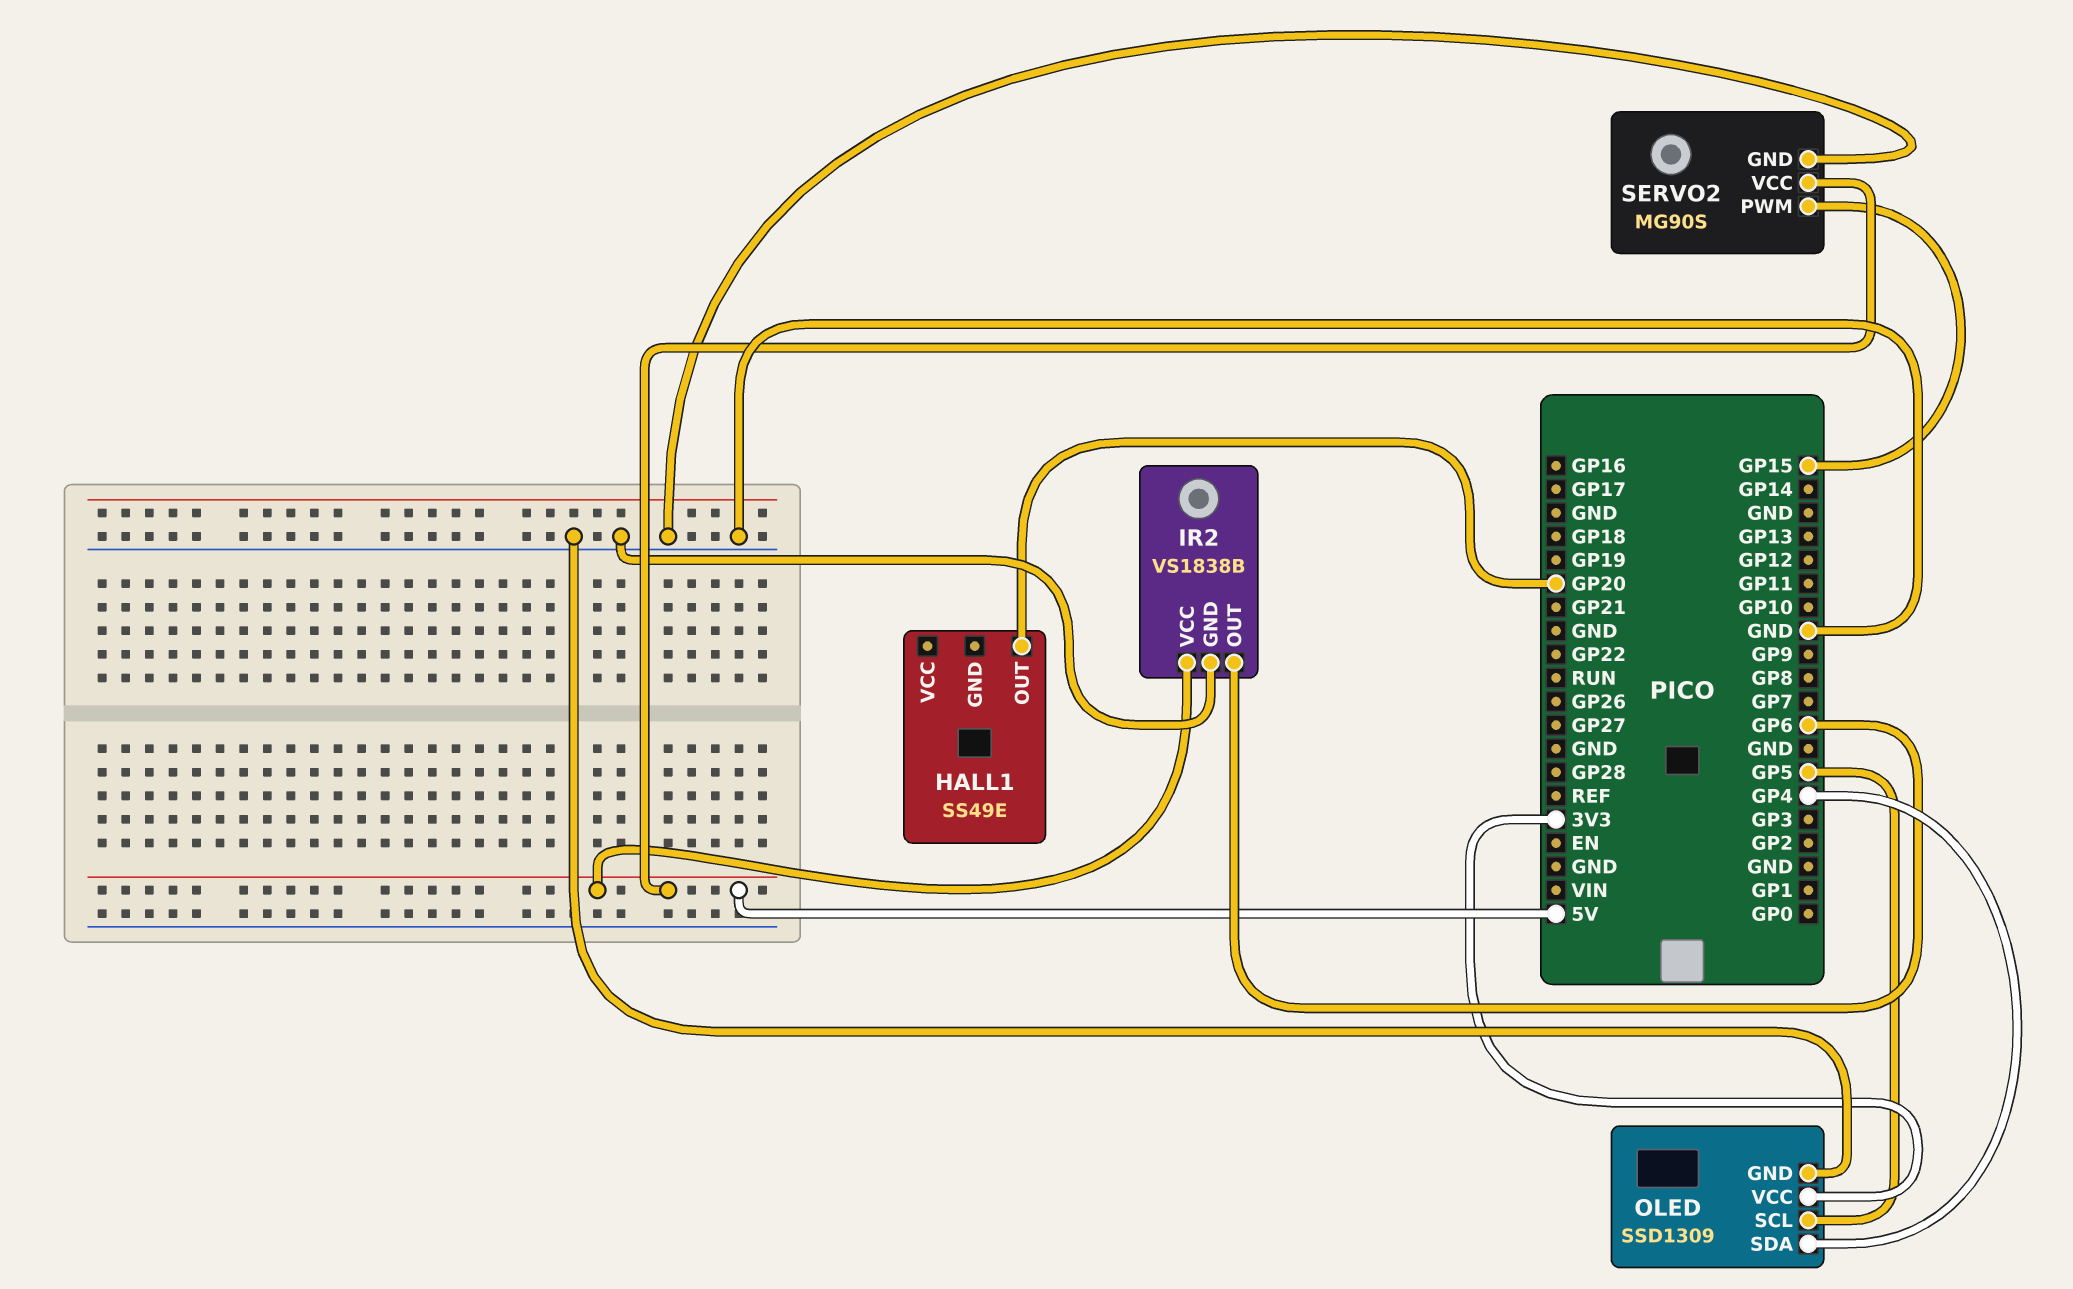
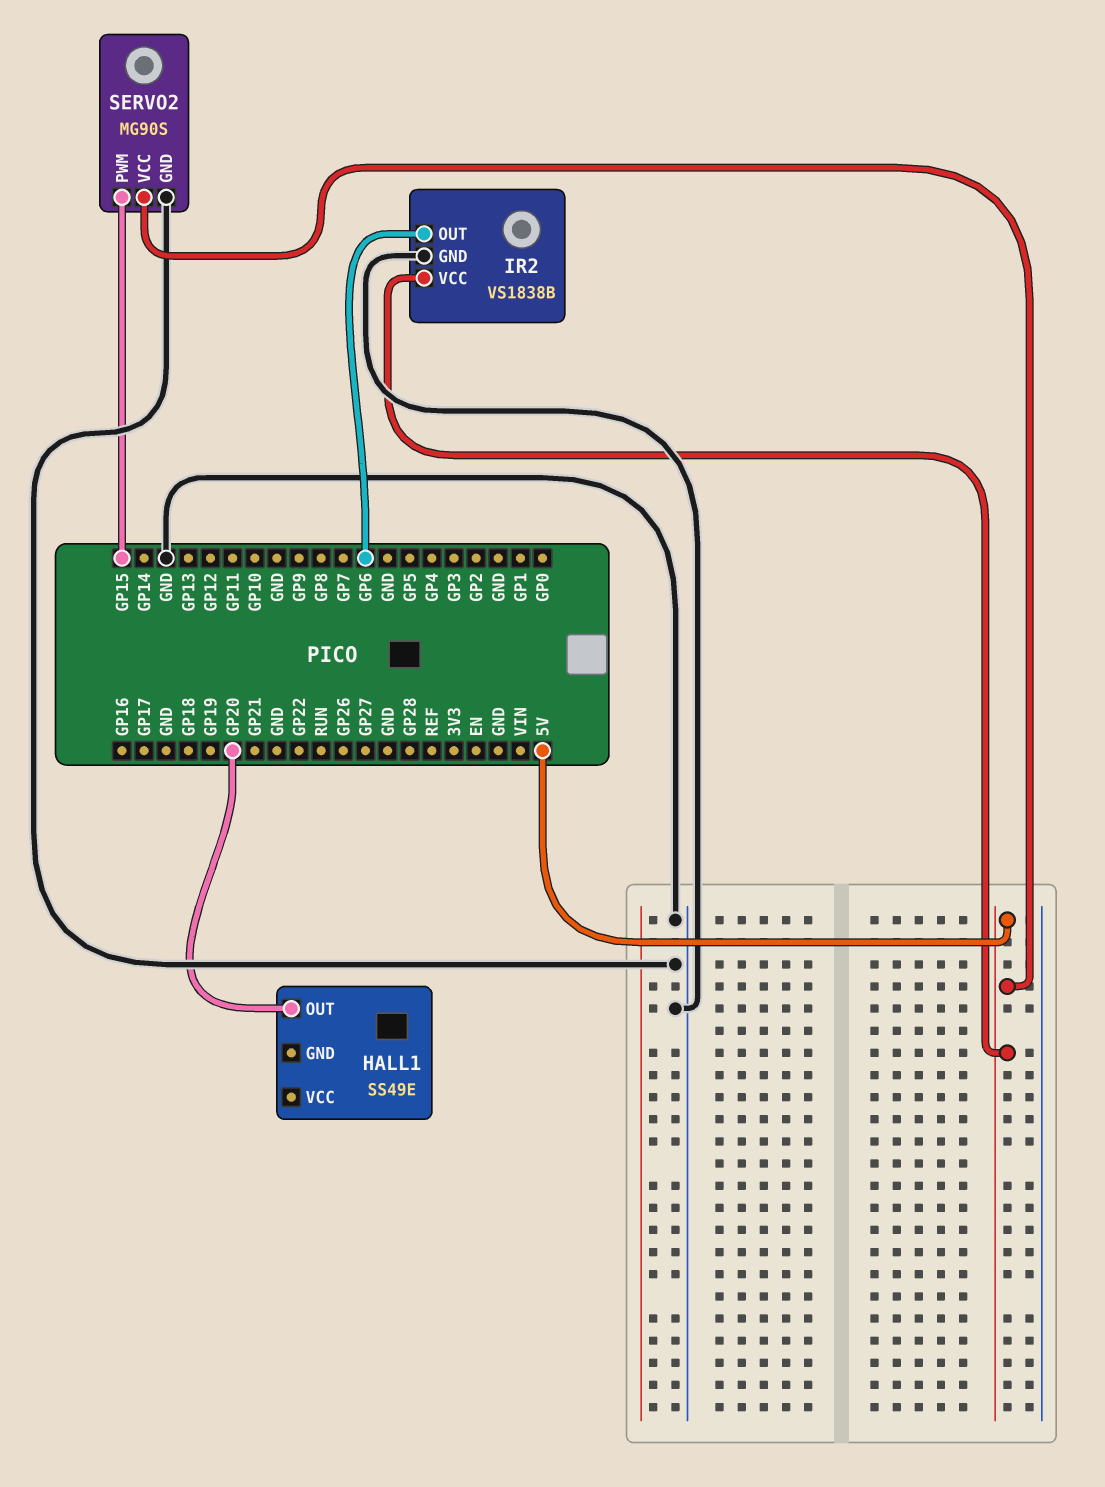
OLED: SSD1309 -> none
OLED pin GND: GND -> none
OLED pin SCL: GP5 -> none
OLED pin SDA: GP4 -> none
OLED pin VCC: 3V3 -> none

